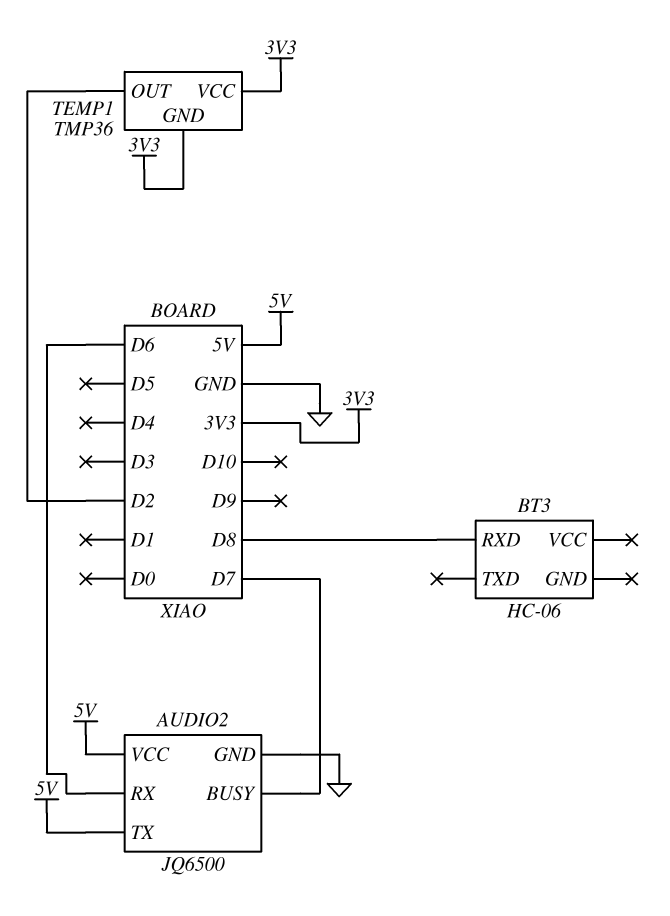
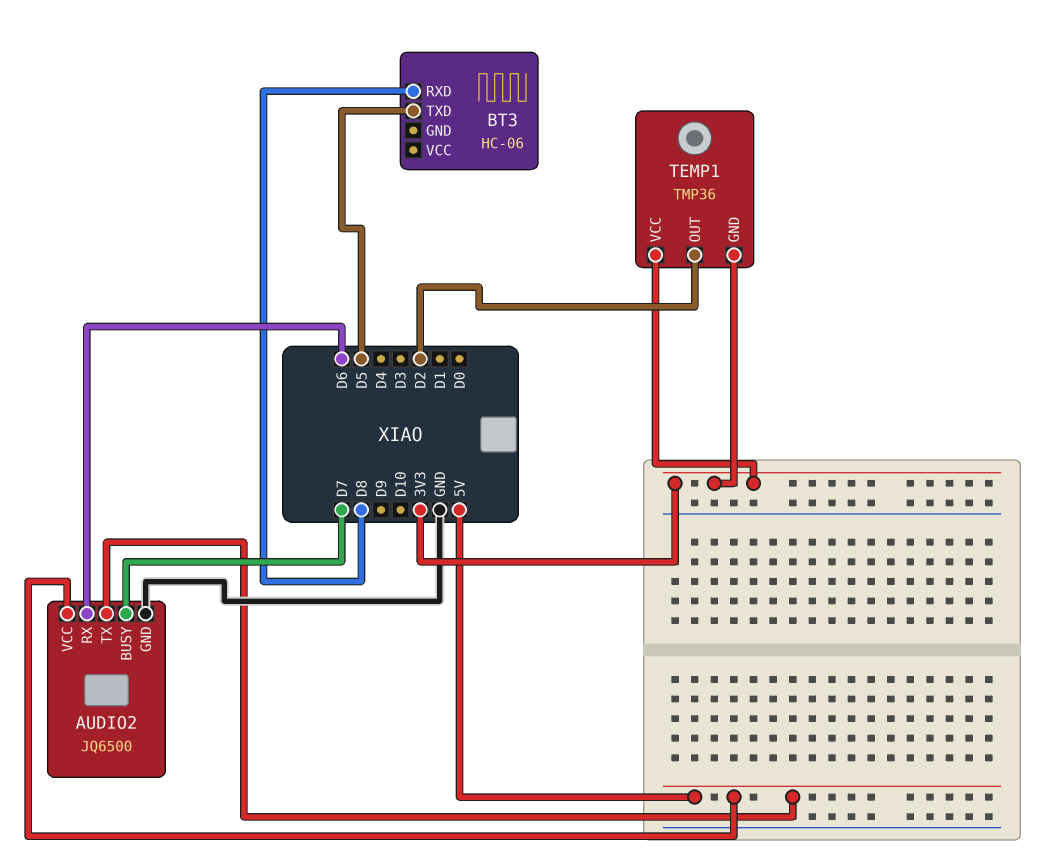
BT3 pin TXD: none -> D5

